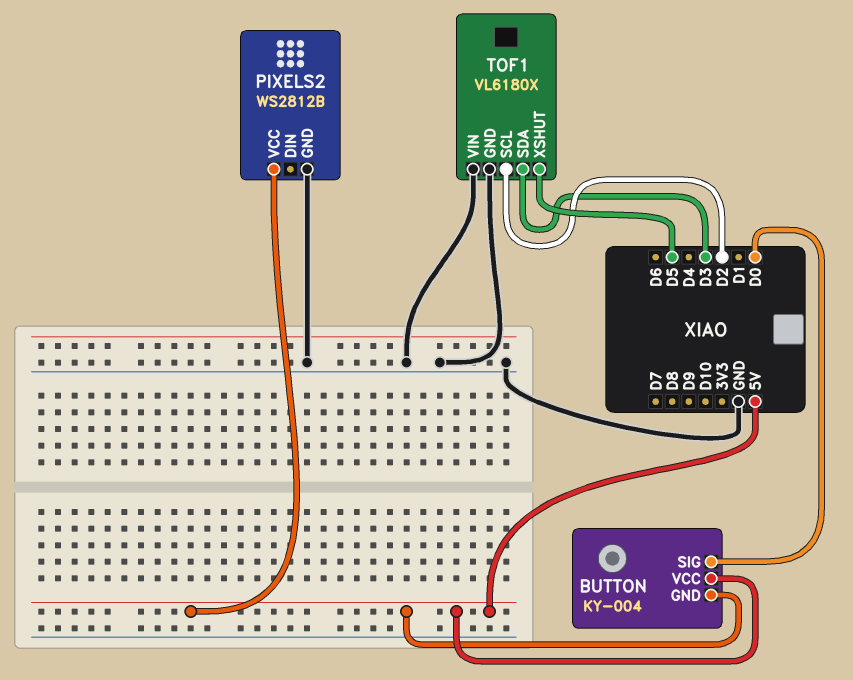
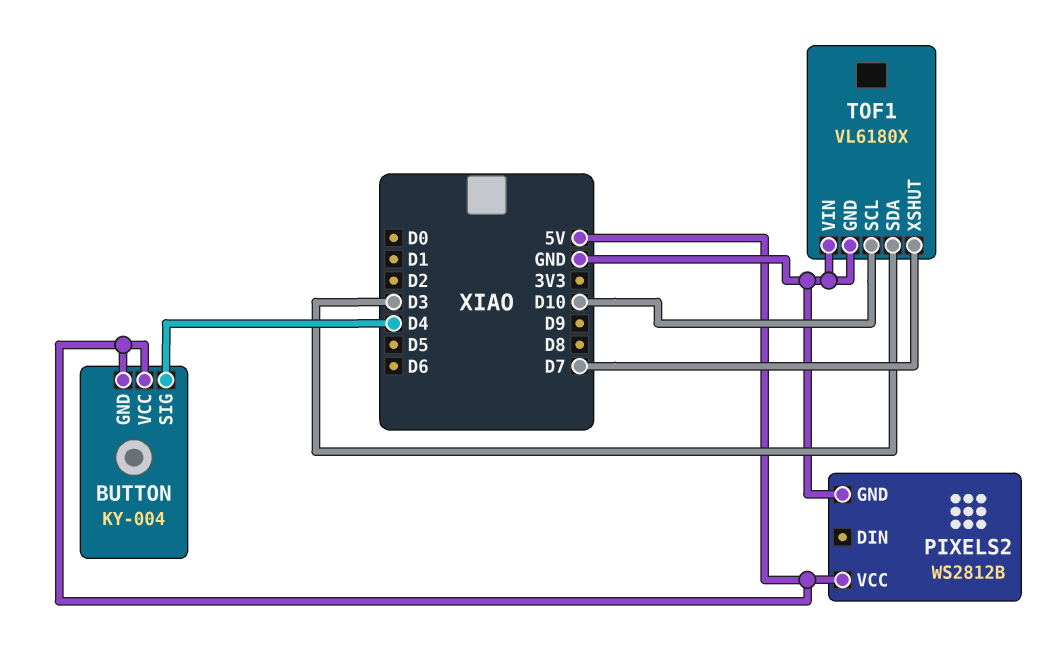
BUTTON pin SIG: D0 -> D4
TOF1 pin SCL: D2 -> D10
TOF1 pin XSHUT: D5 -> D7

